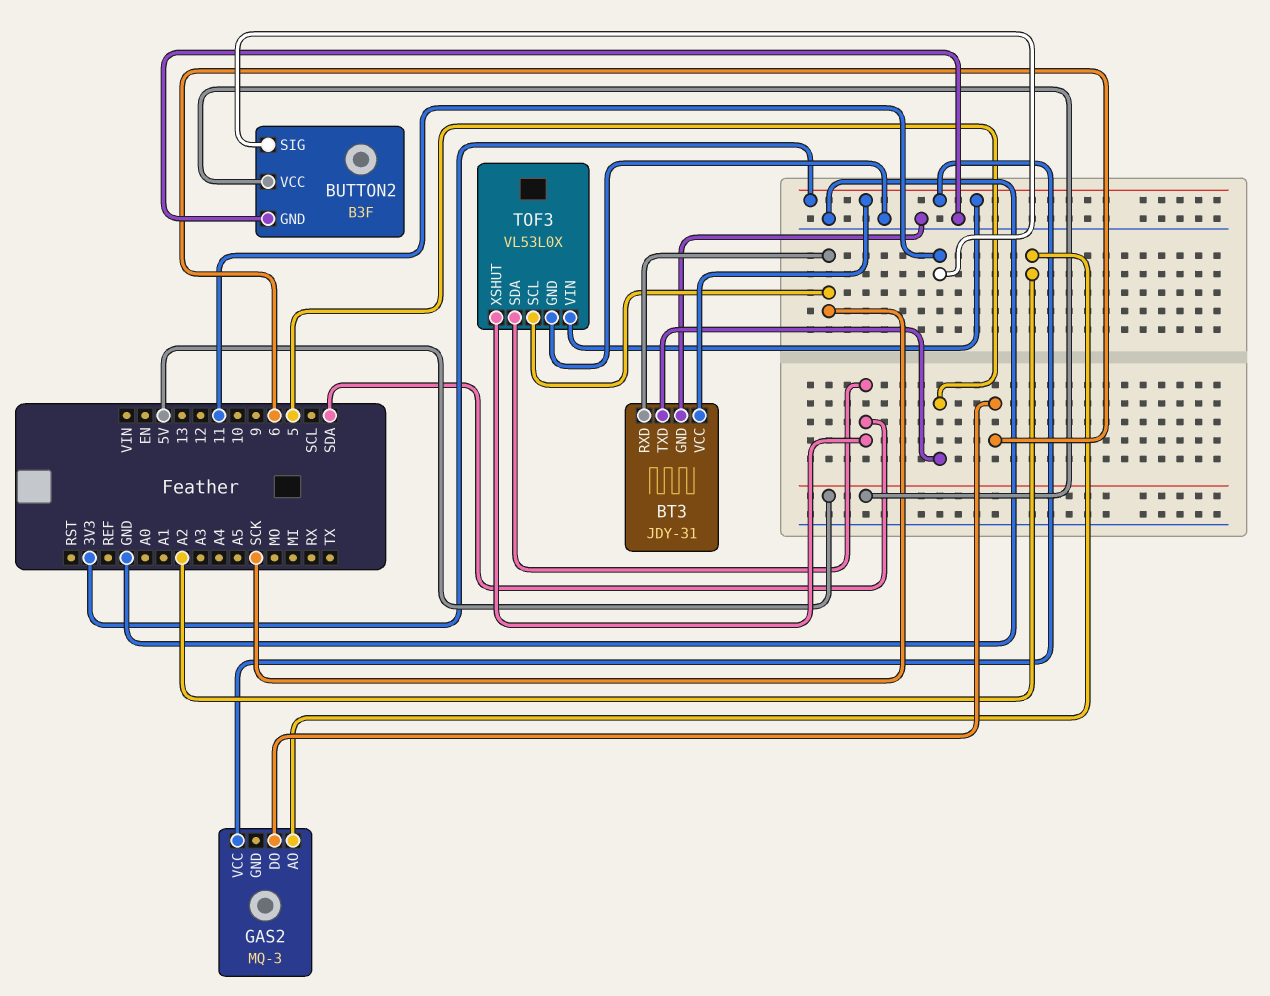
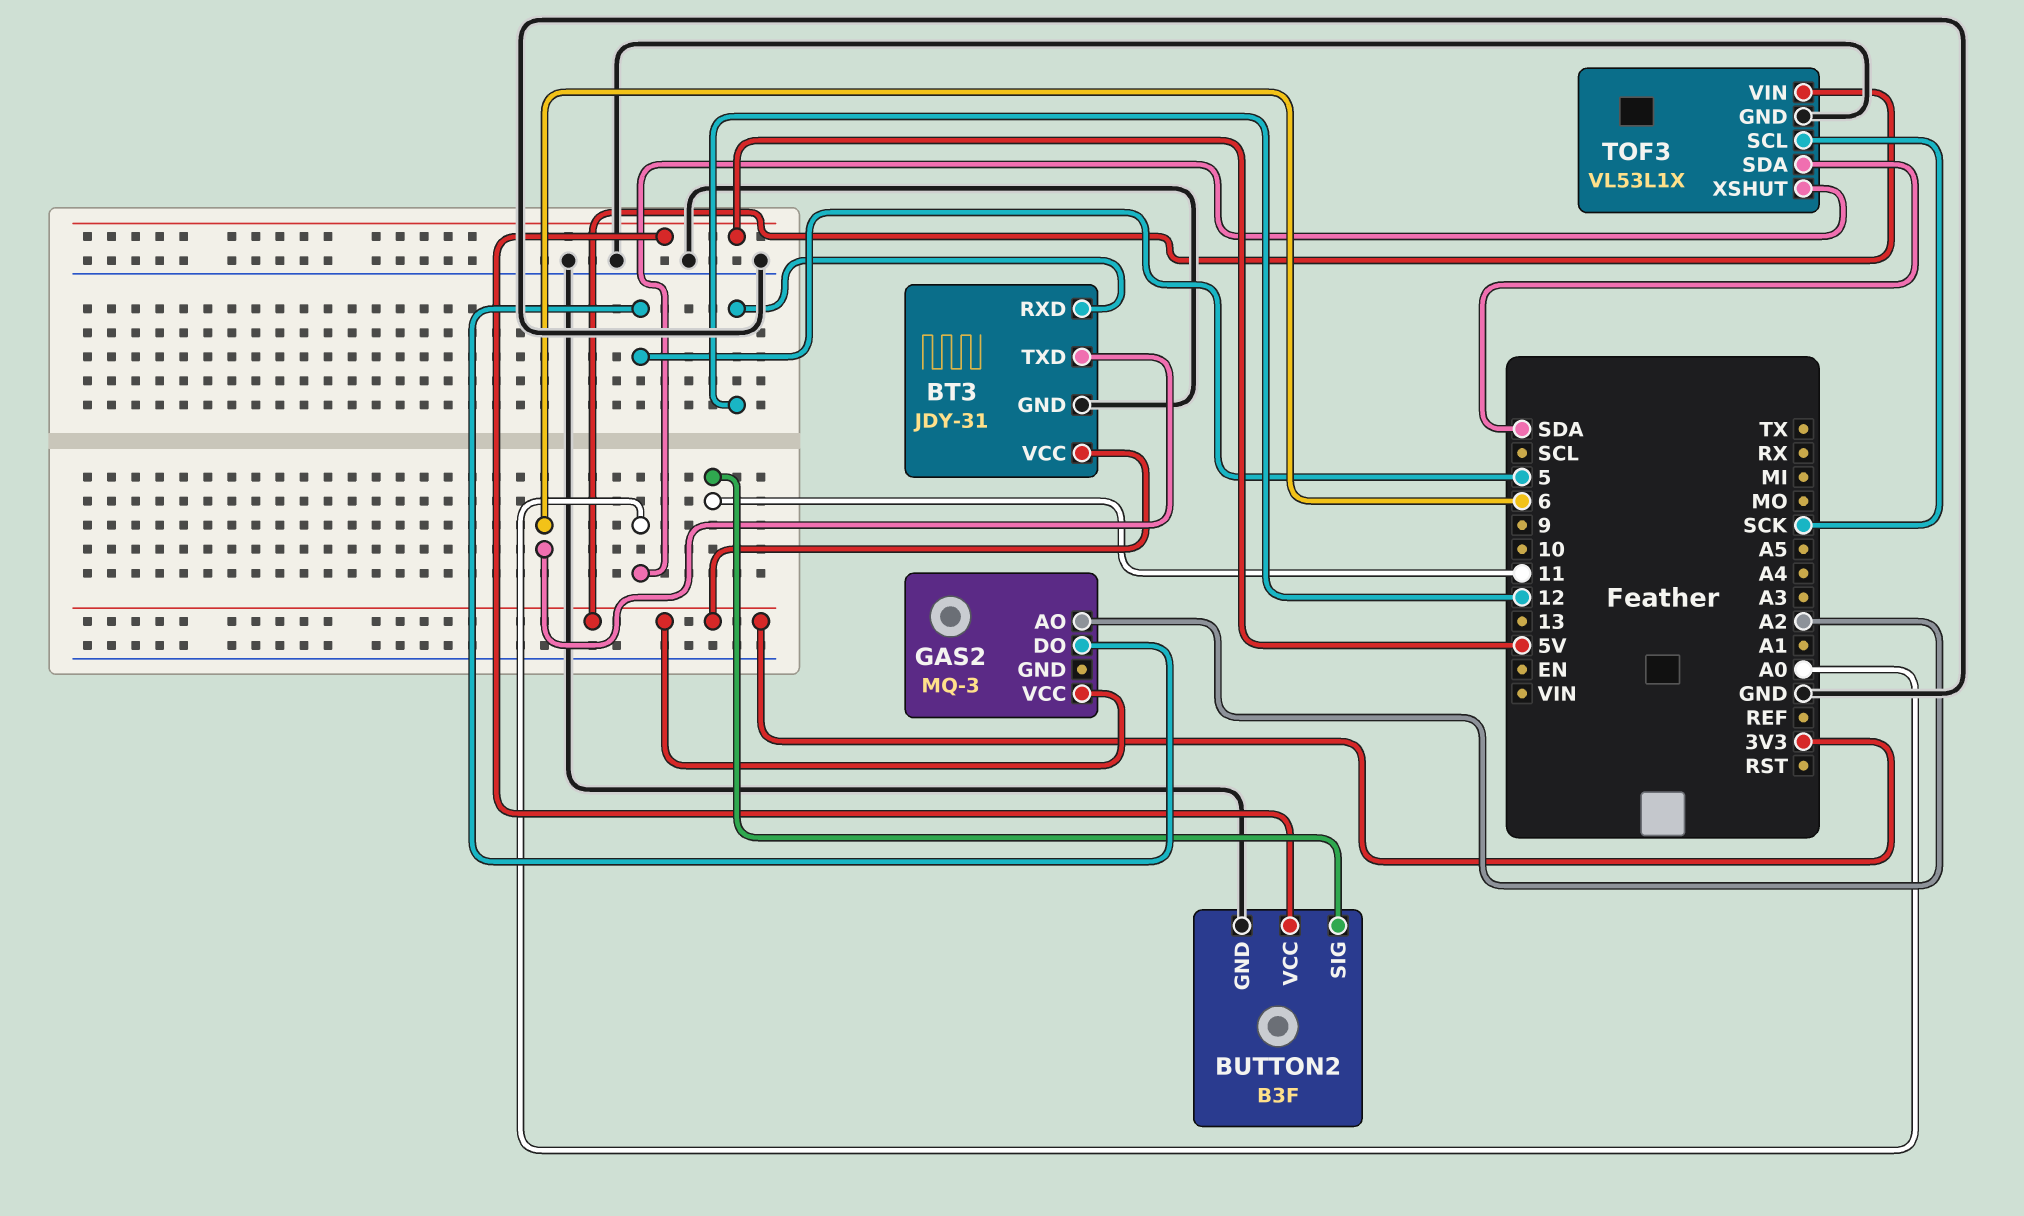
BT3 pin RXD: SCK -> 12
BT3 pin TXD: 5 -> 6
GAS2 pin DO: 6 -> 5
TOF3: VL53L0X -> VL53L1X
TOF3 pin XSHUT: SDA -> A0

